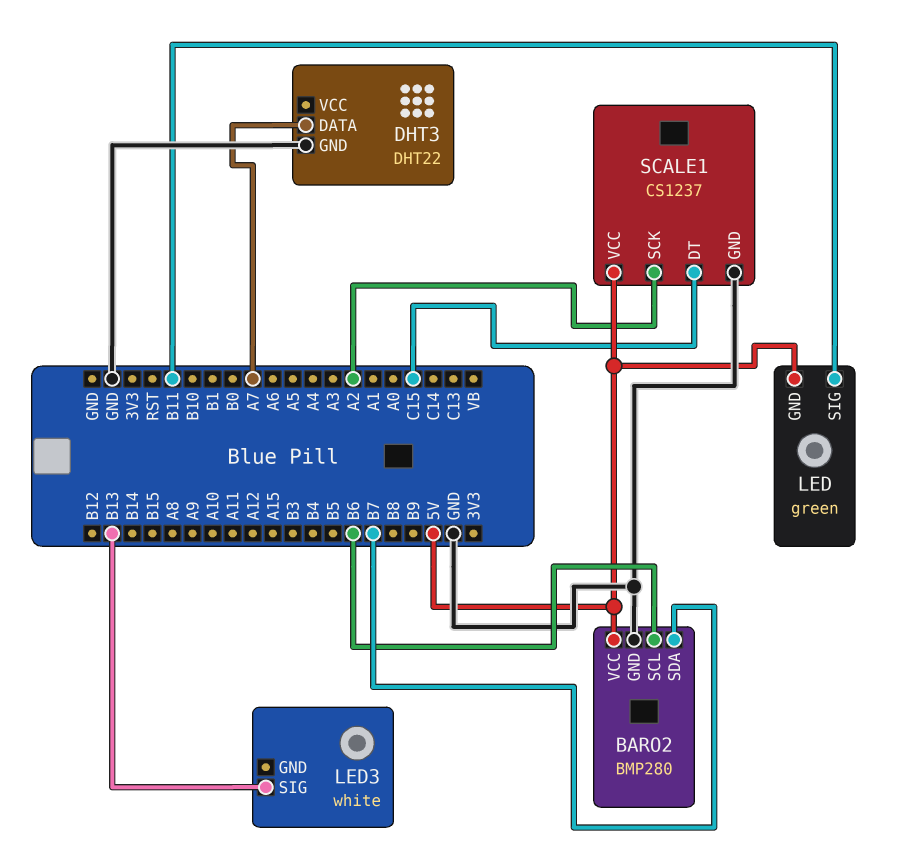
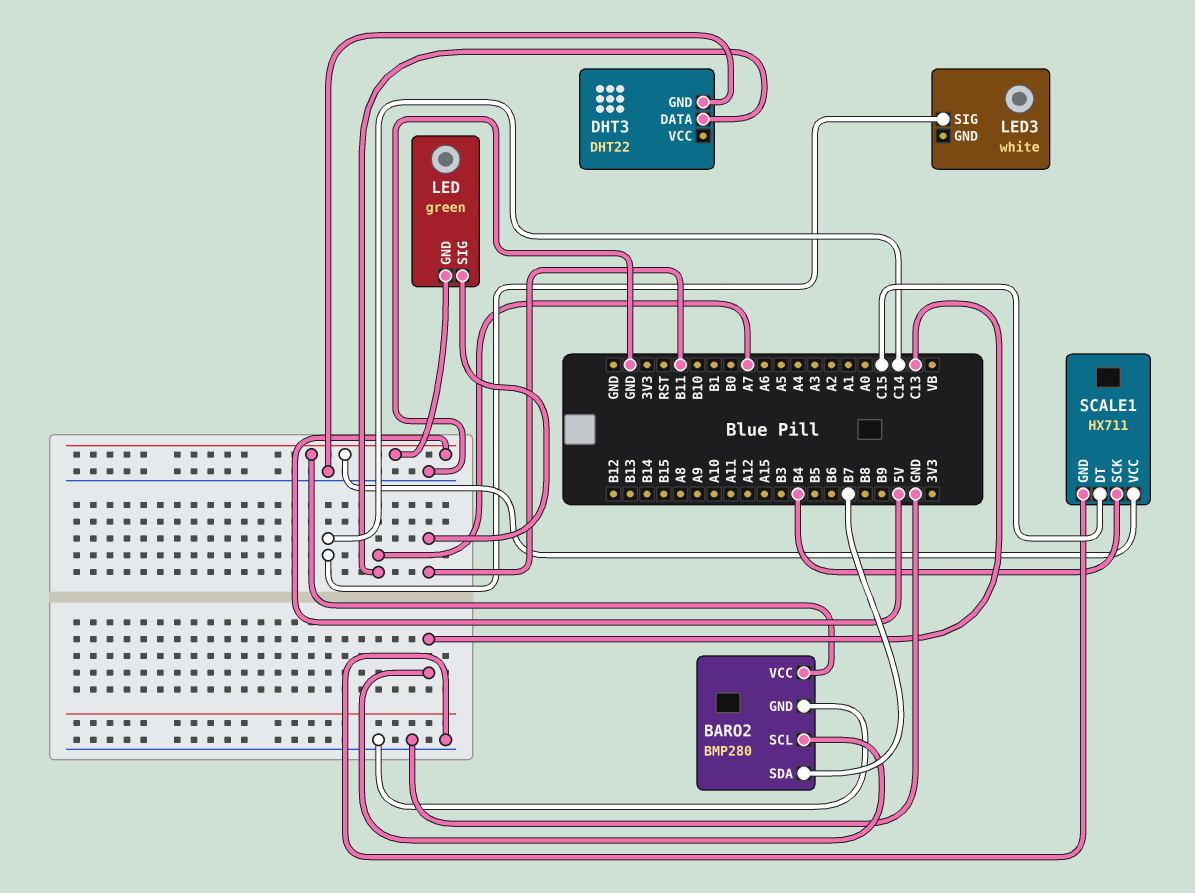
BARO2 pin SCL: B6 -> C13
LED3 pin SIG: B13 -> C14
SCALE1: CS1237 -> HX711
SCALE1 pin SCK: A2 -> B4

